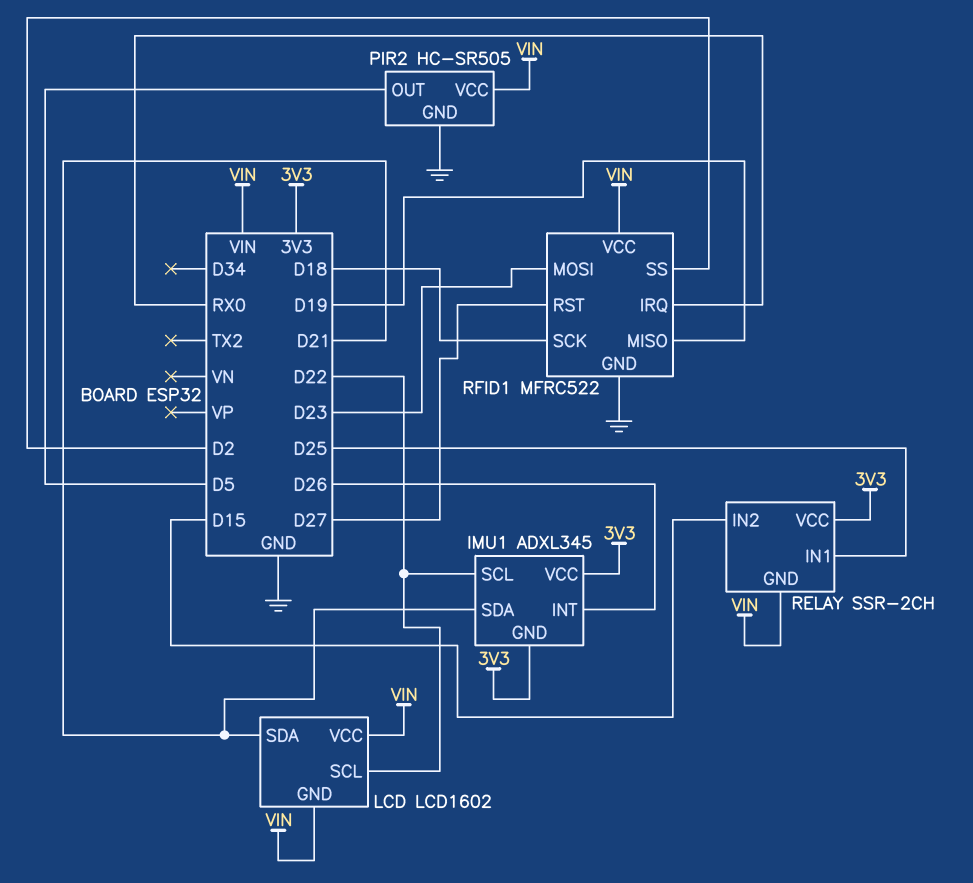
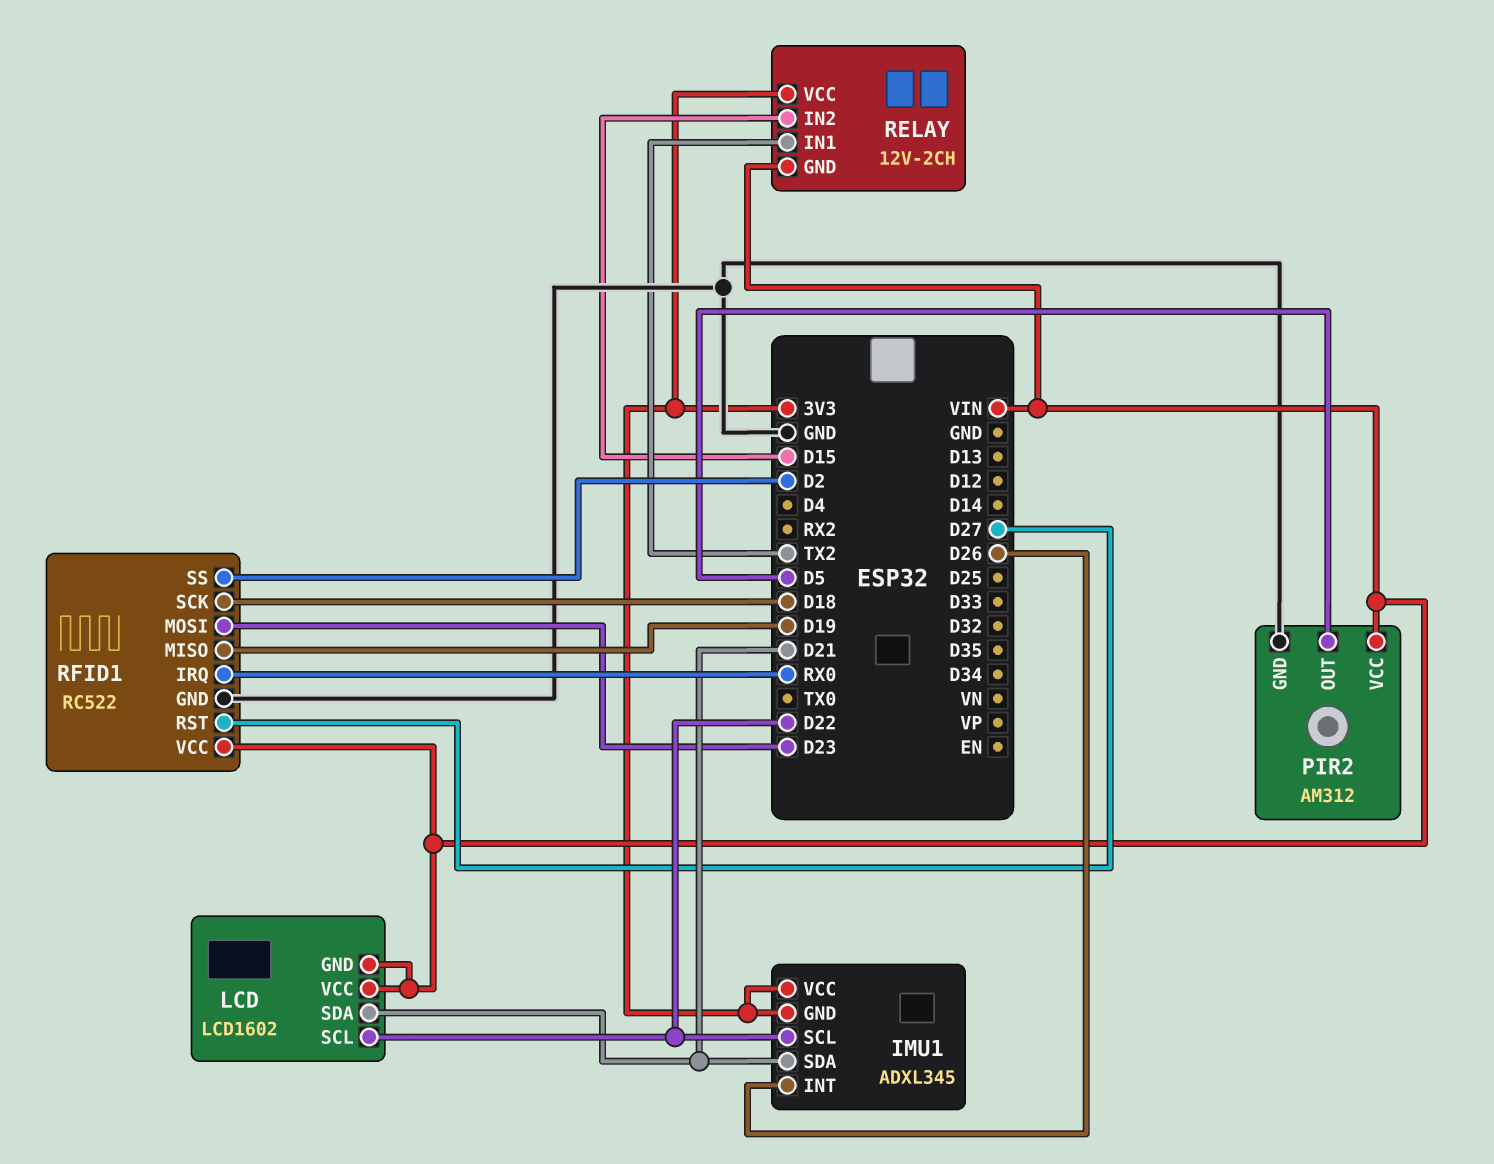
PIR2: HC-SR505 -> AM312
RELAY: SSR-2CH -> 12V-2CH
RELAY pin IN1: D25 -> TX2
RFID1: MFRC522 -> RC522

